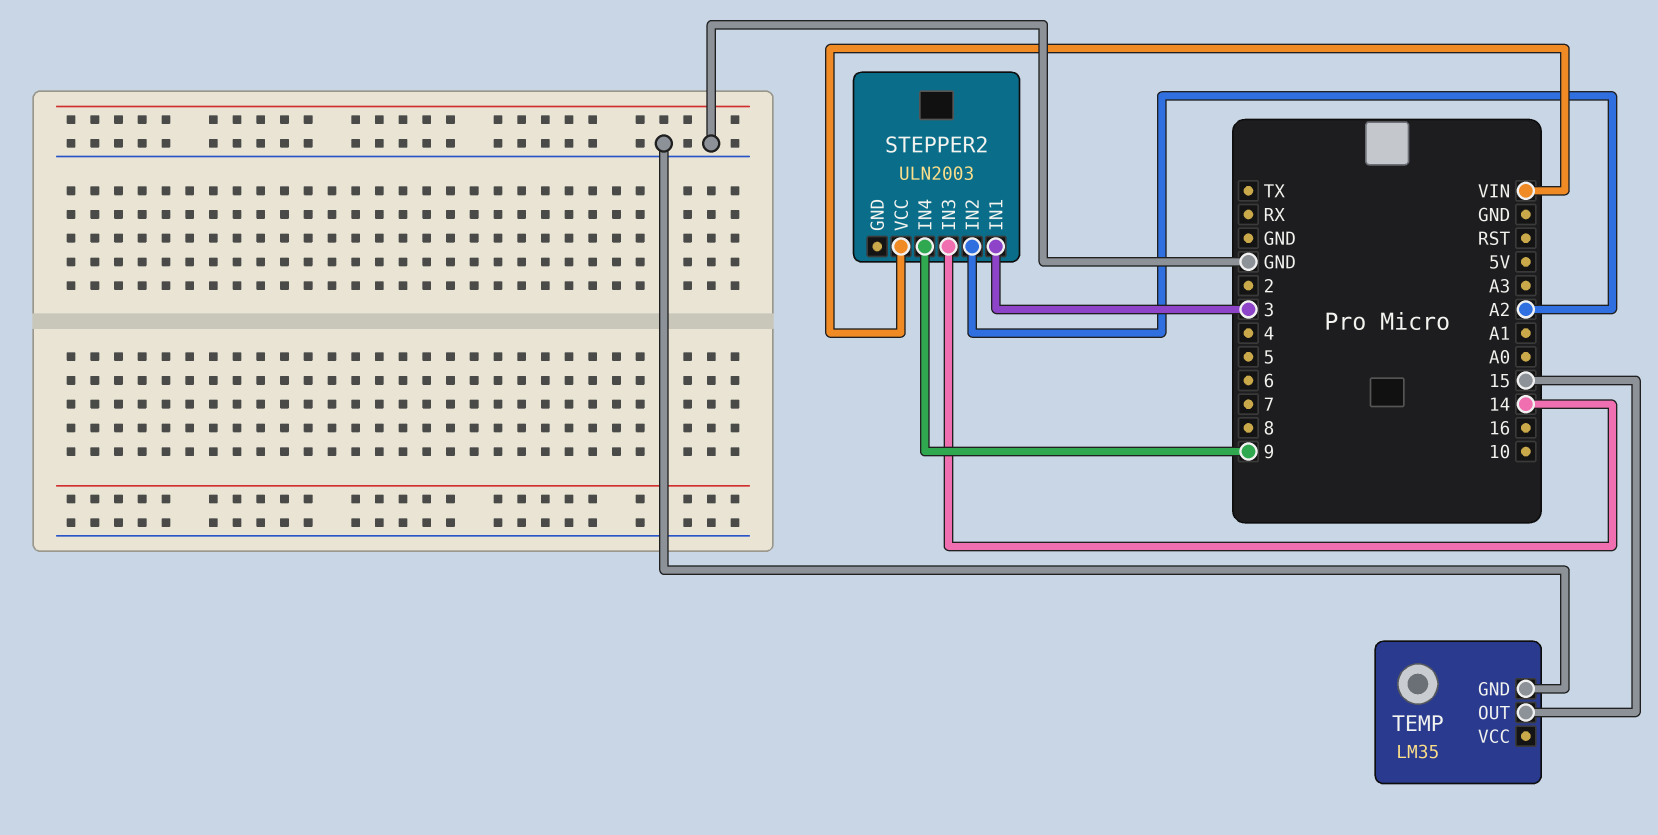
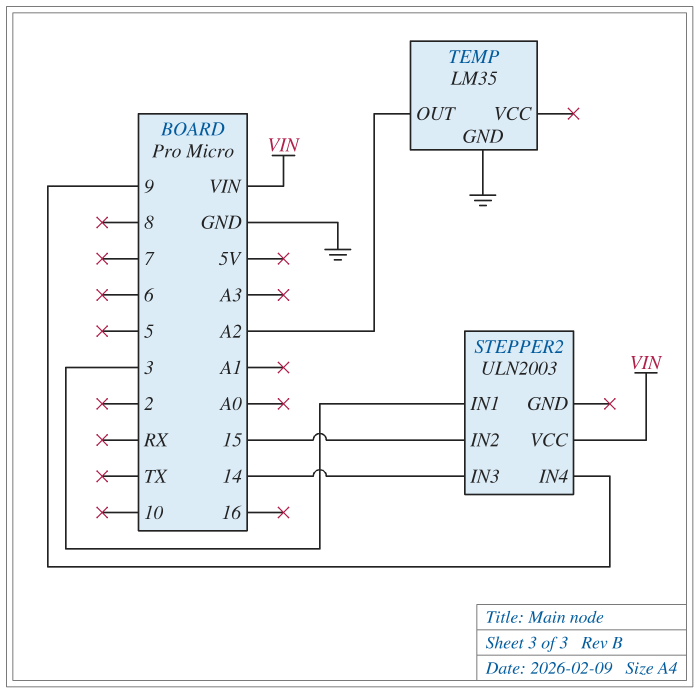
STEPPER2 pin IN2: A2 -> 15
TEMP pin OUT: 15 -> A2

